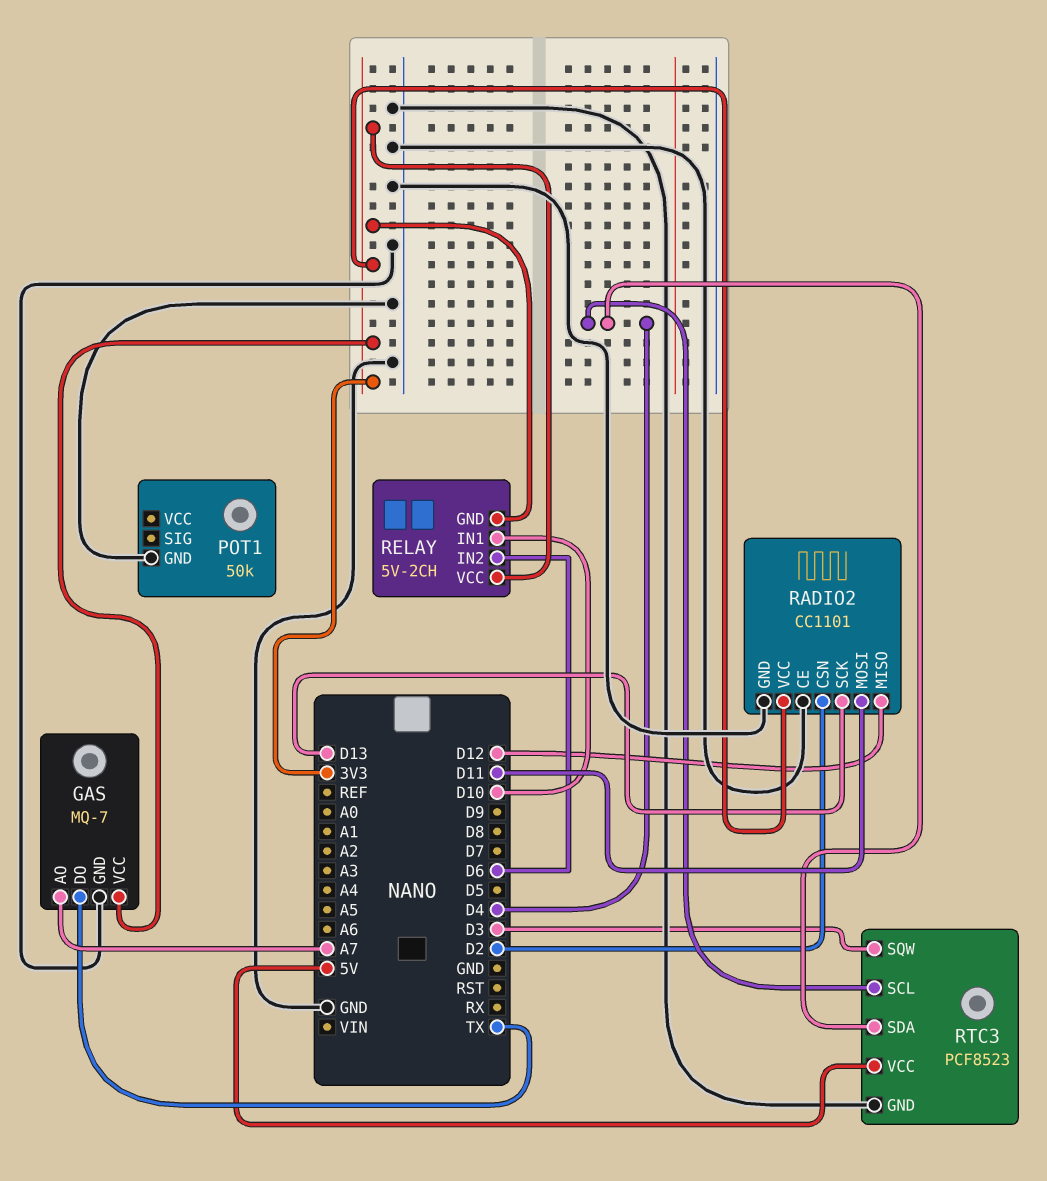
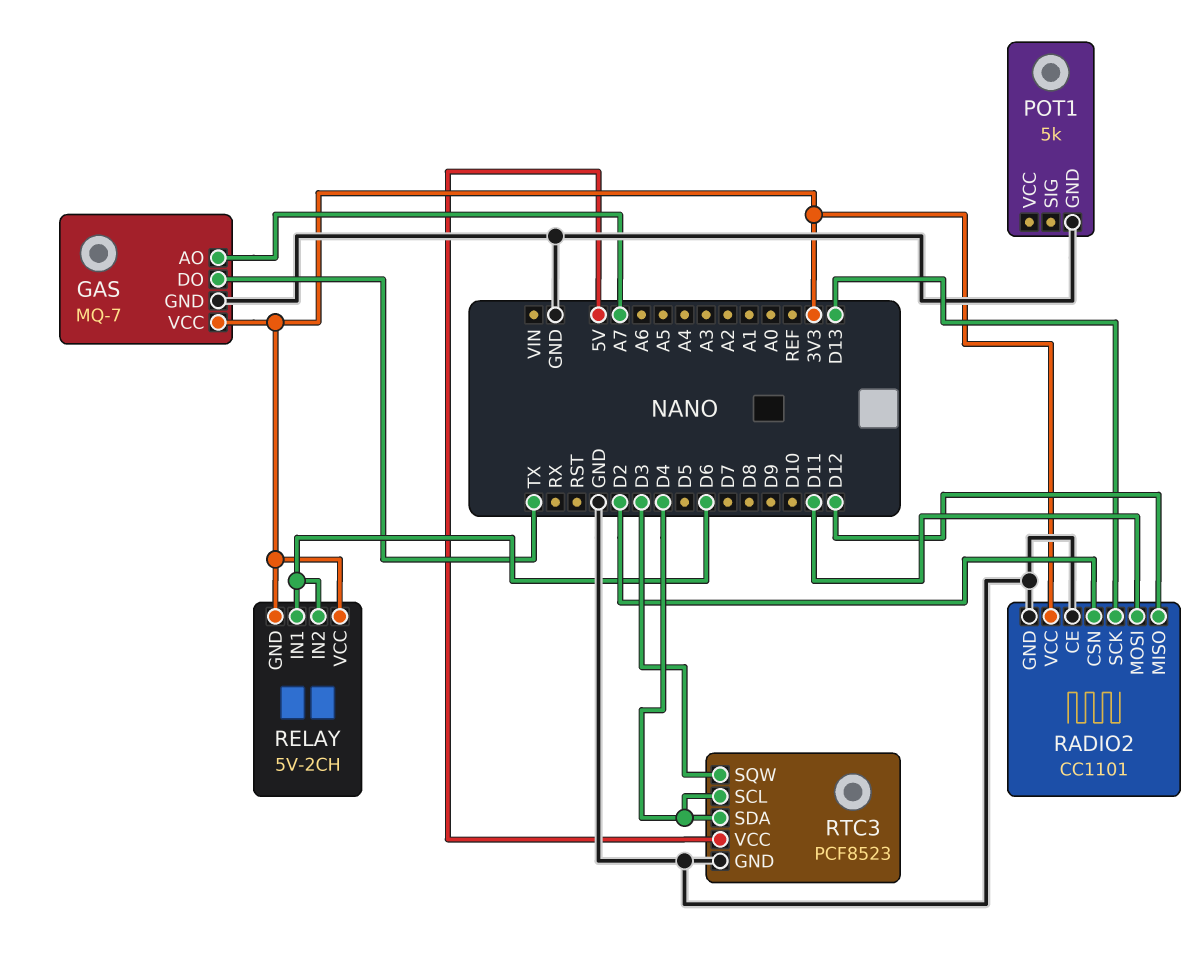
POT1: 50k -> 5k
RELAY pin IN1: D10 -> D6

